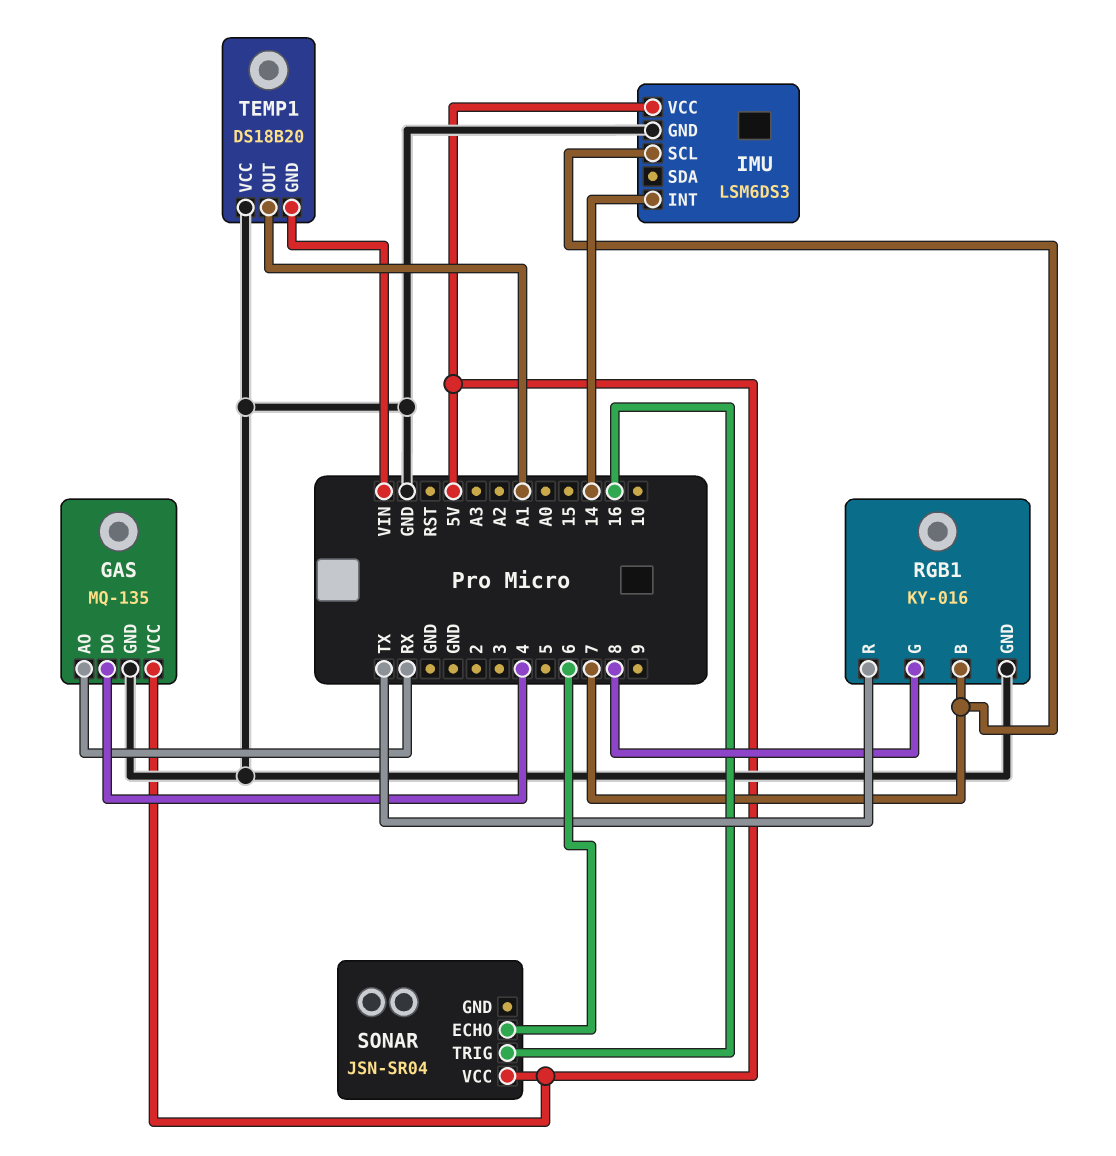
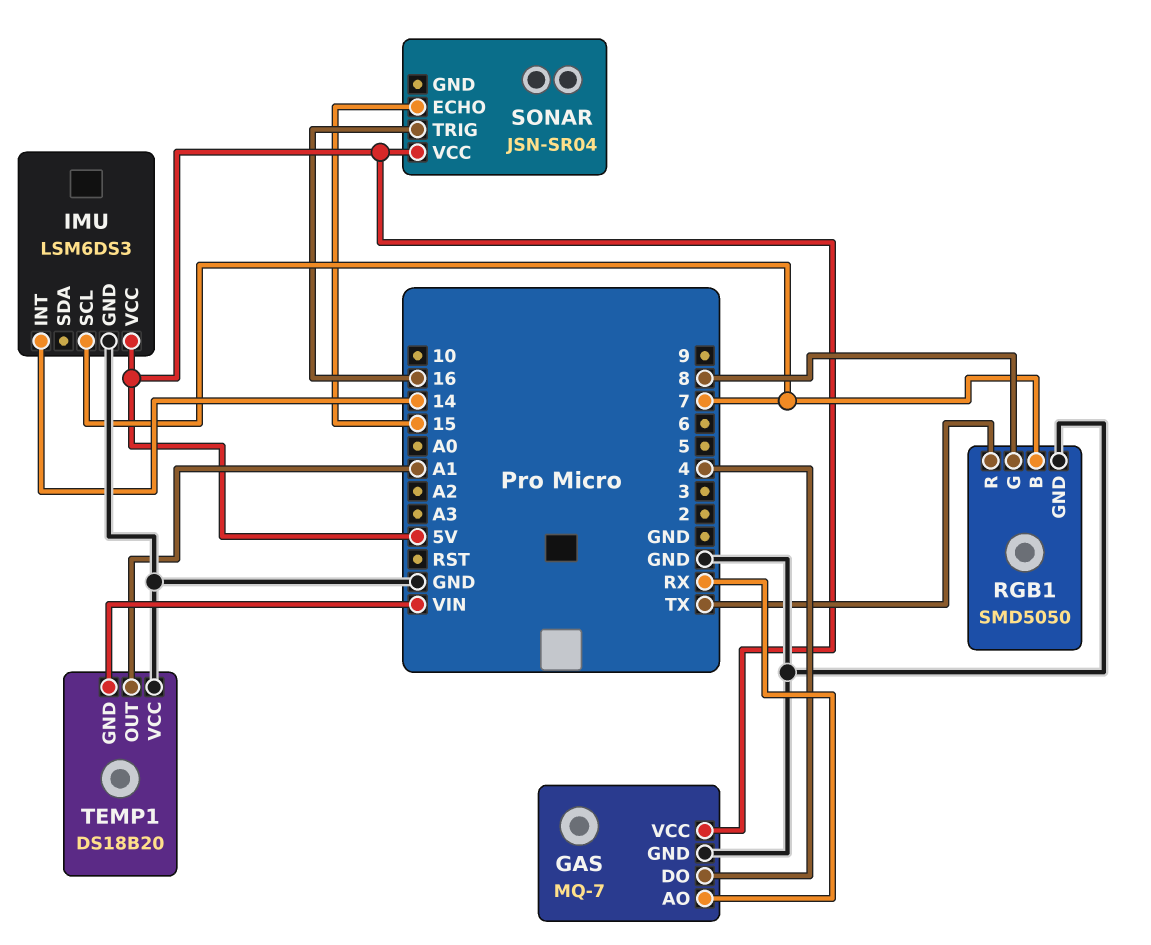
GAS: MQ-135 -> MQ-7
RGB1: KY-016 -> SMD5050
SONAR pin ECHO: 6 -> 15

